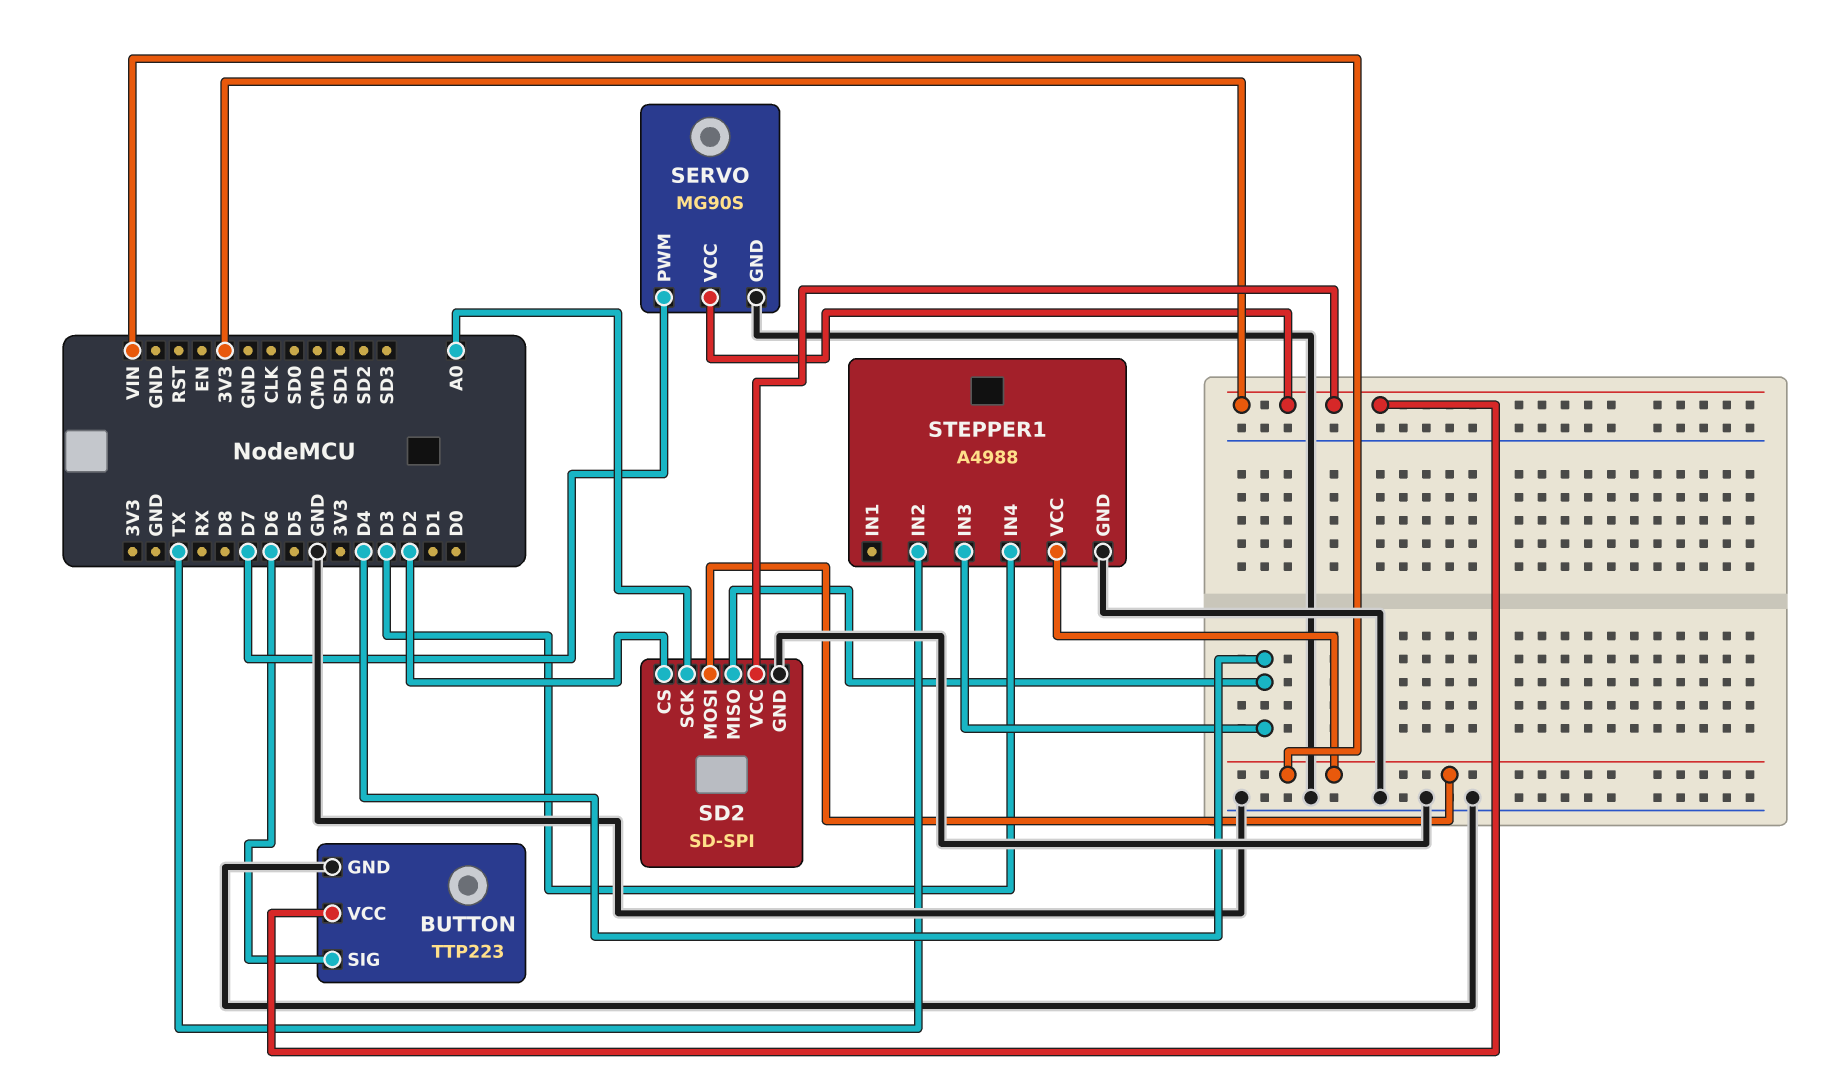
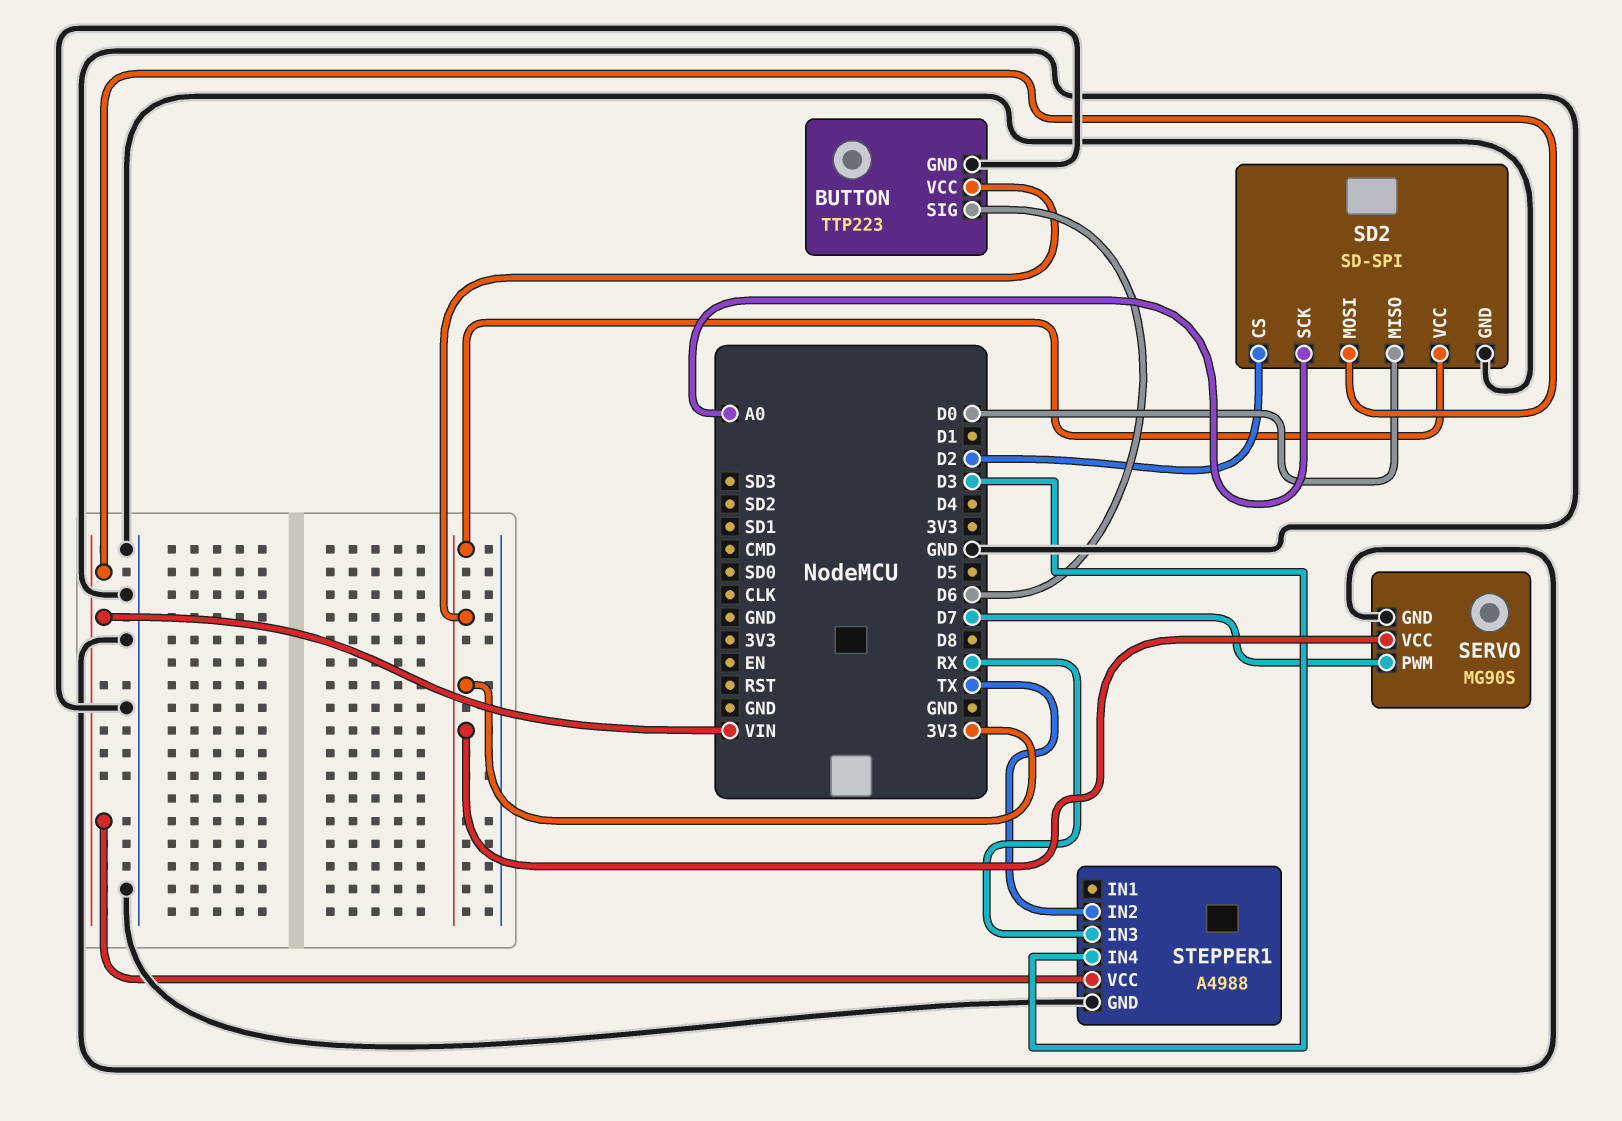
SD2 pin MISO: D4 -> D0
STEPPER1 pin IN3: D4 -> RX

